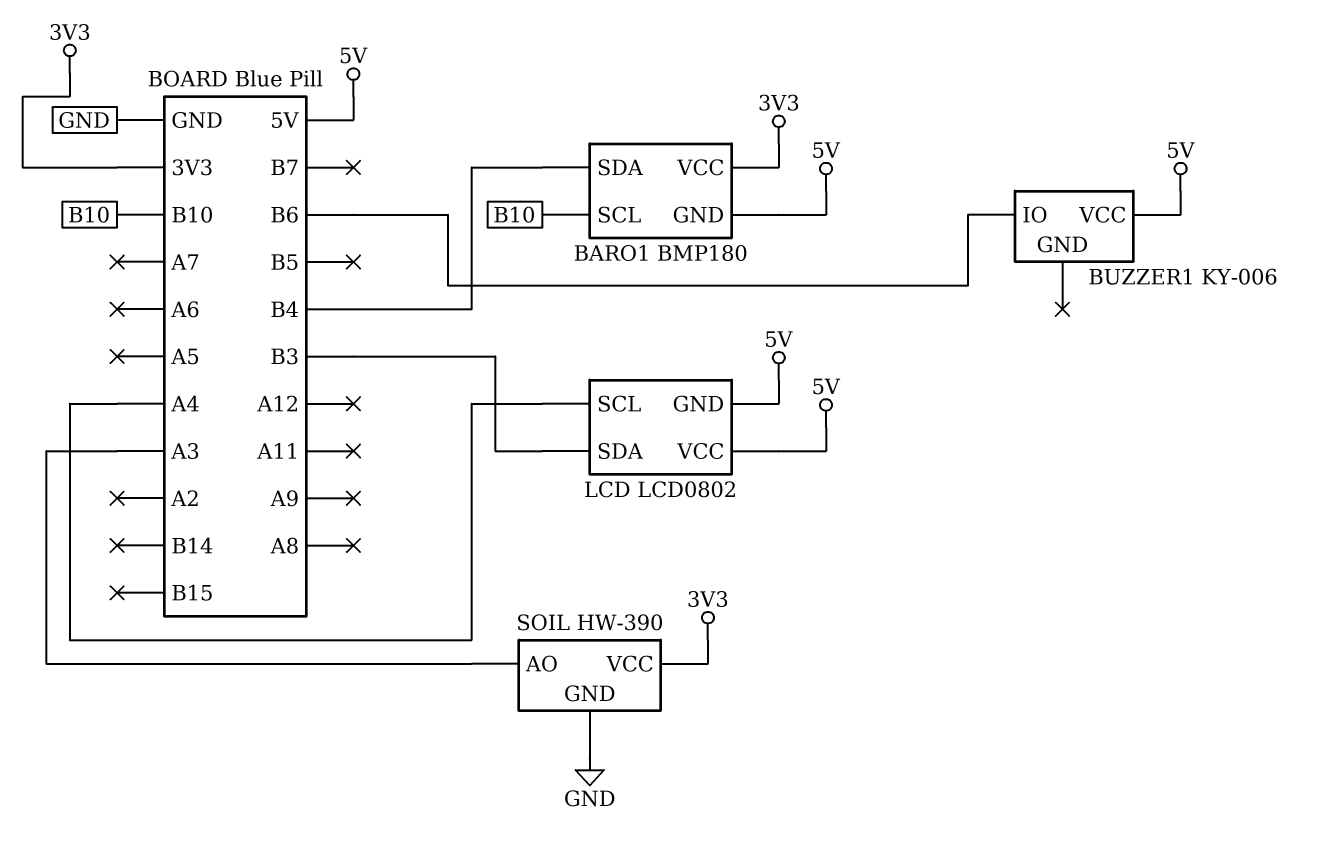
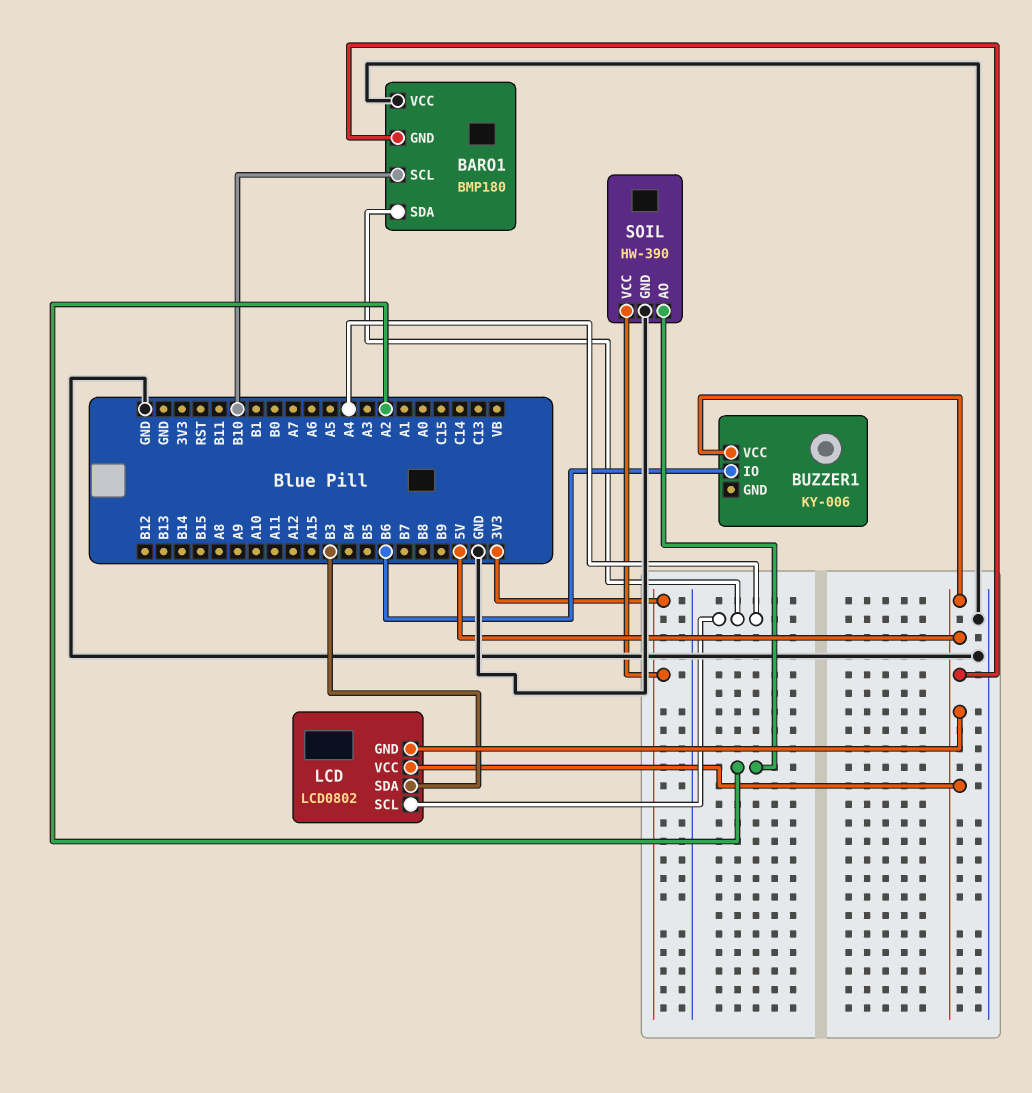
BARO1 pin SDA: B4 -> A4
BARO1 pin VCC: 3V3 -> GND
SOIL pin AO: A3 -> A2

